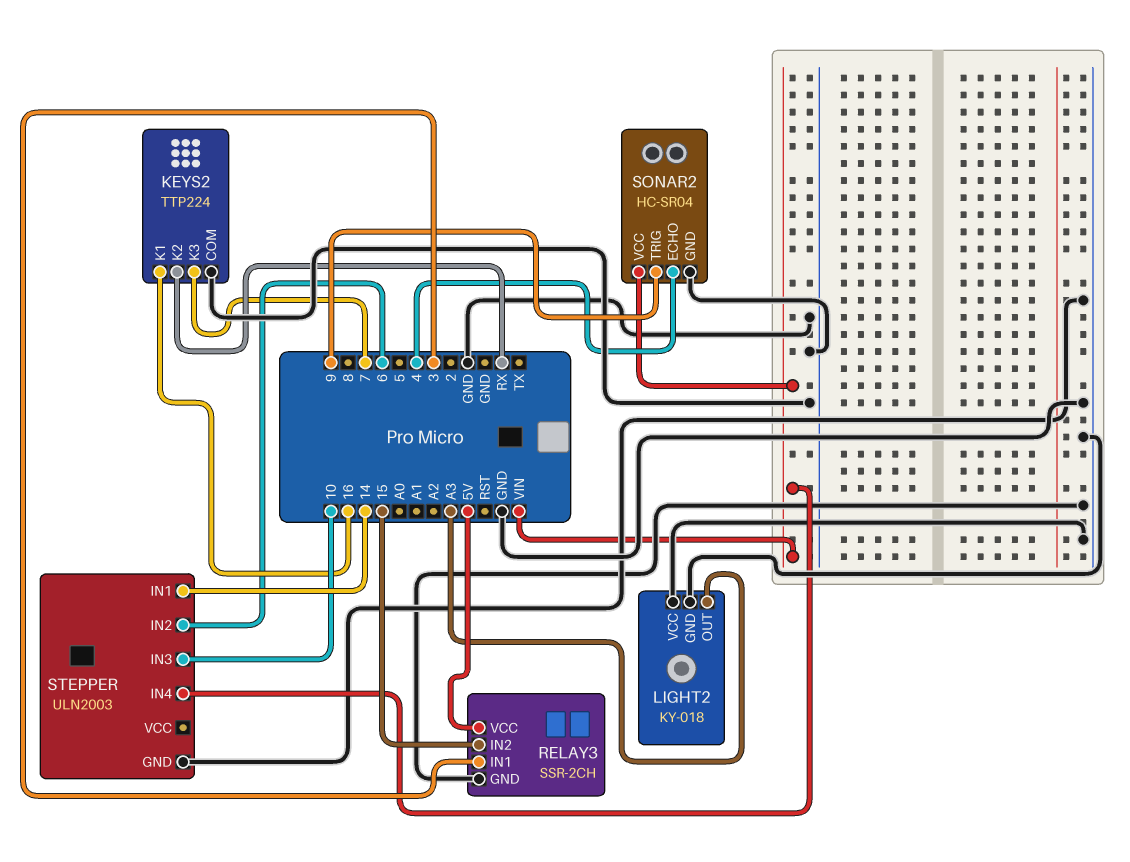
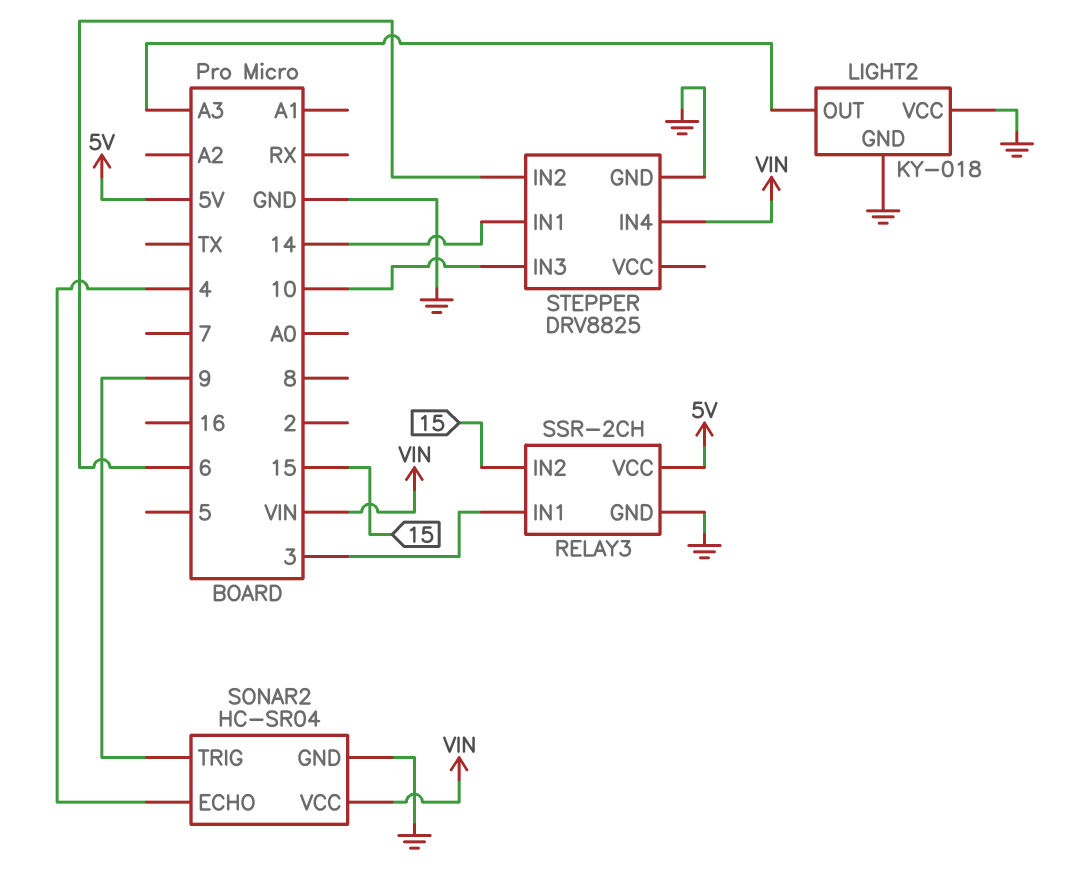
KEYS2: TTP224 -> none
KEYS2 pin COM: GND -> none
KEYS2 pin K1: 16 -> none
KEYS2 pin K2: RX -> none
KEYS2 pin K3: 7 -> none
STEPPER: ULN2003 -> DRV8825

